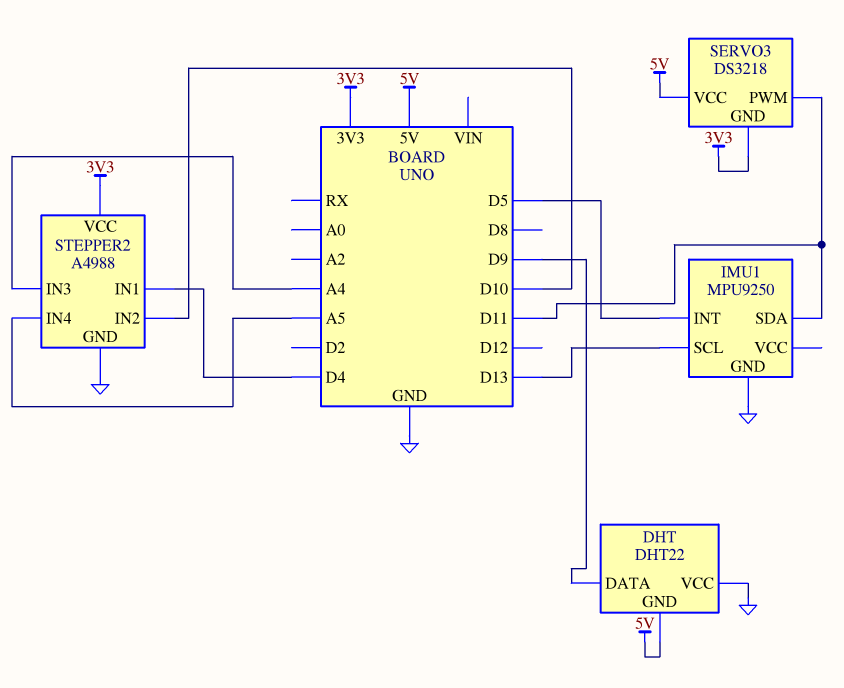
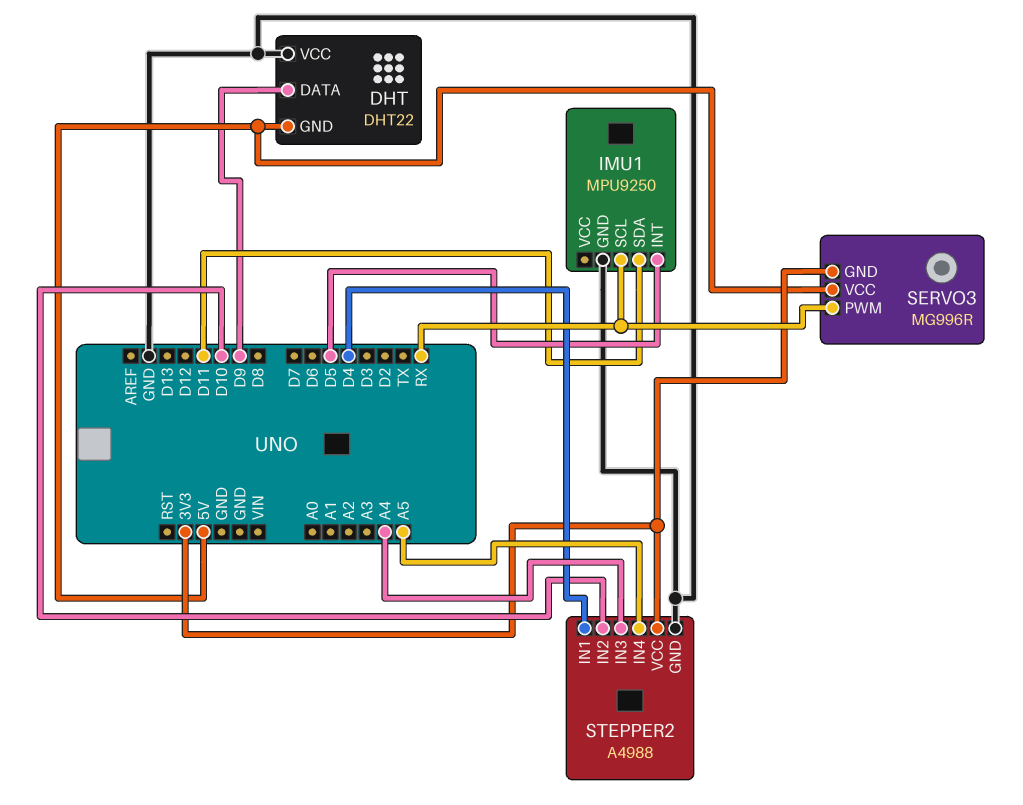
IMU1 pin SCL: D13 -> RX
SERVO3: DS3218 -> MG996R
SERVO3 pin PWM: D11 -> RX

